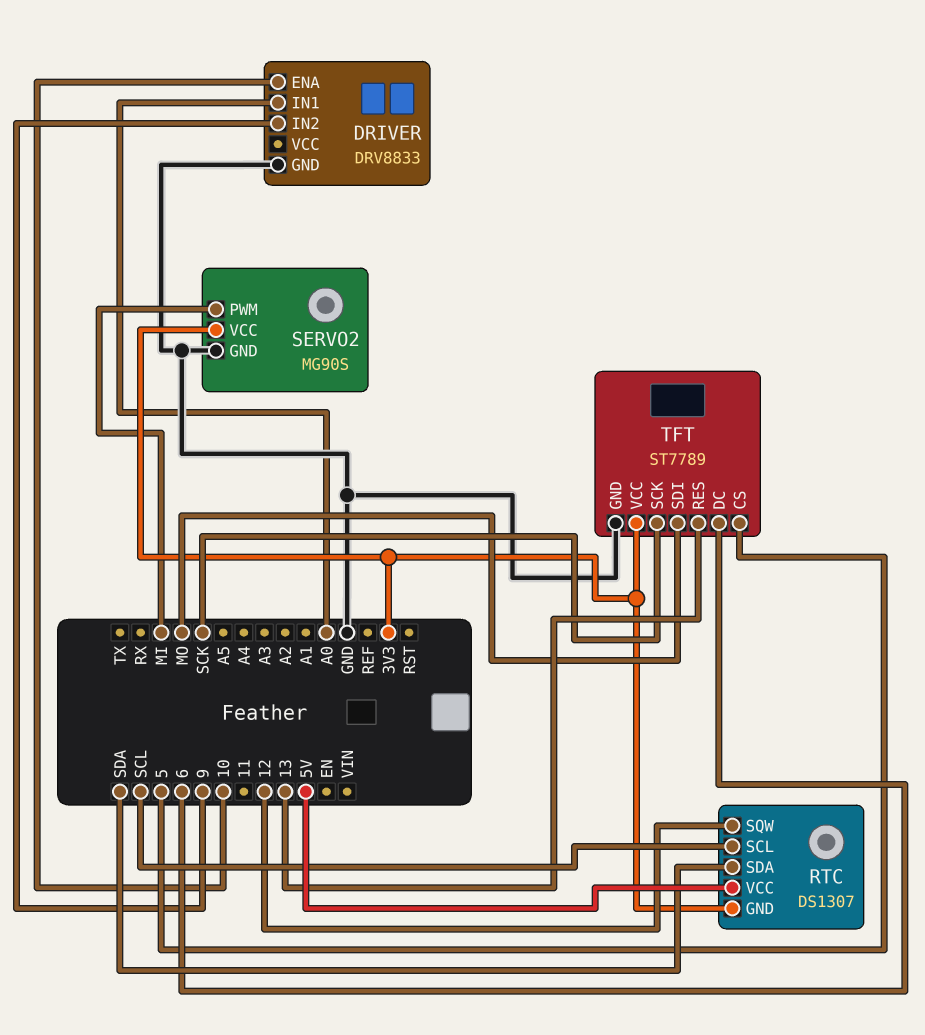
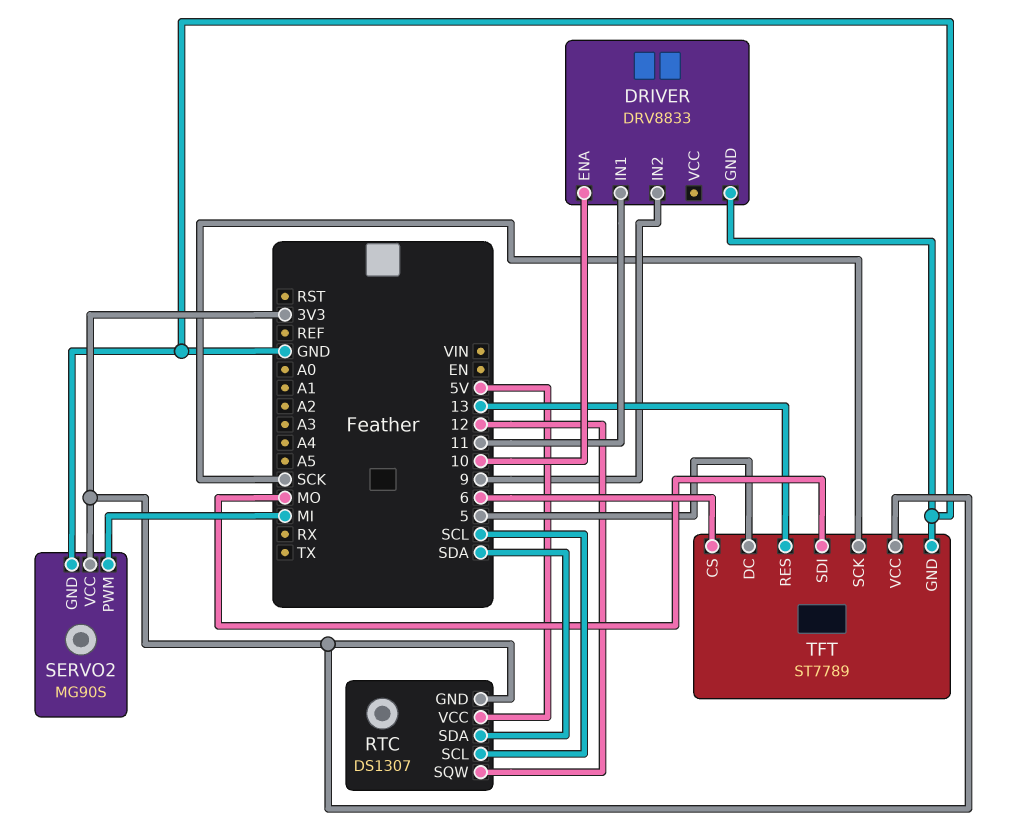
DRIVER pin IN1: A0 -> 11
TFT pin CS: 5 -> 6
TFT pin DC: 6 -> 5

